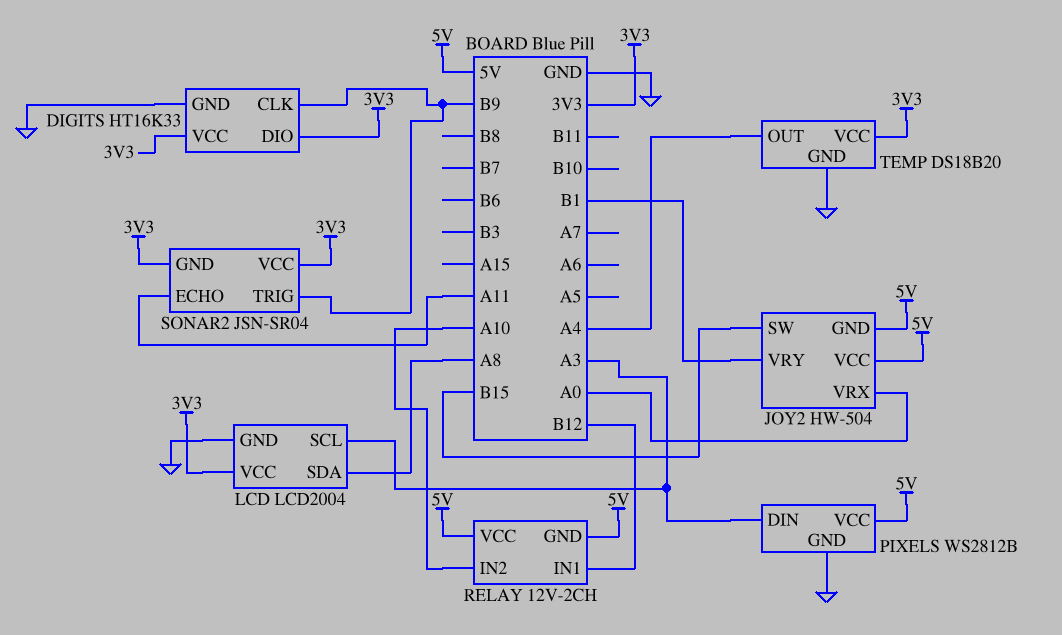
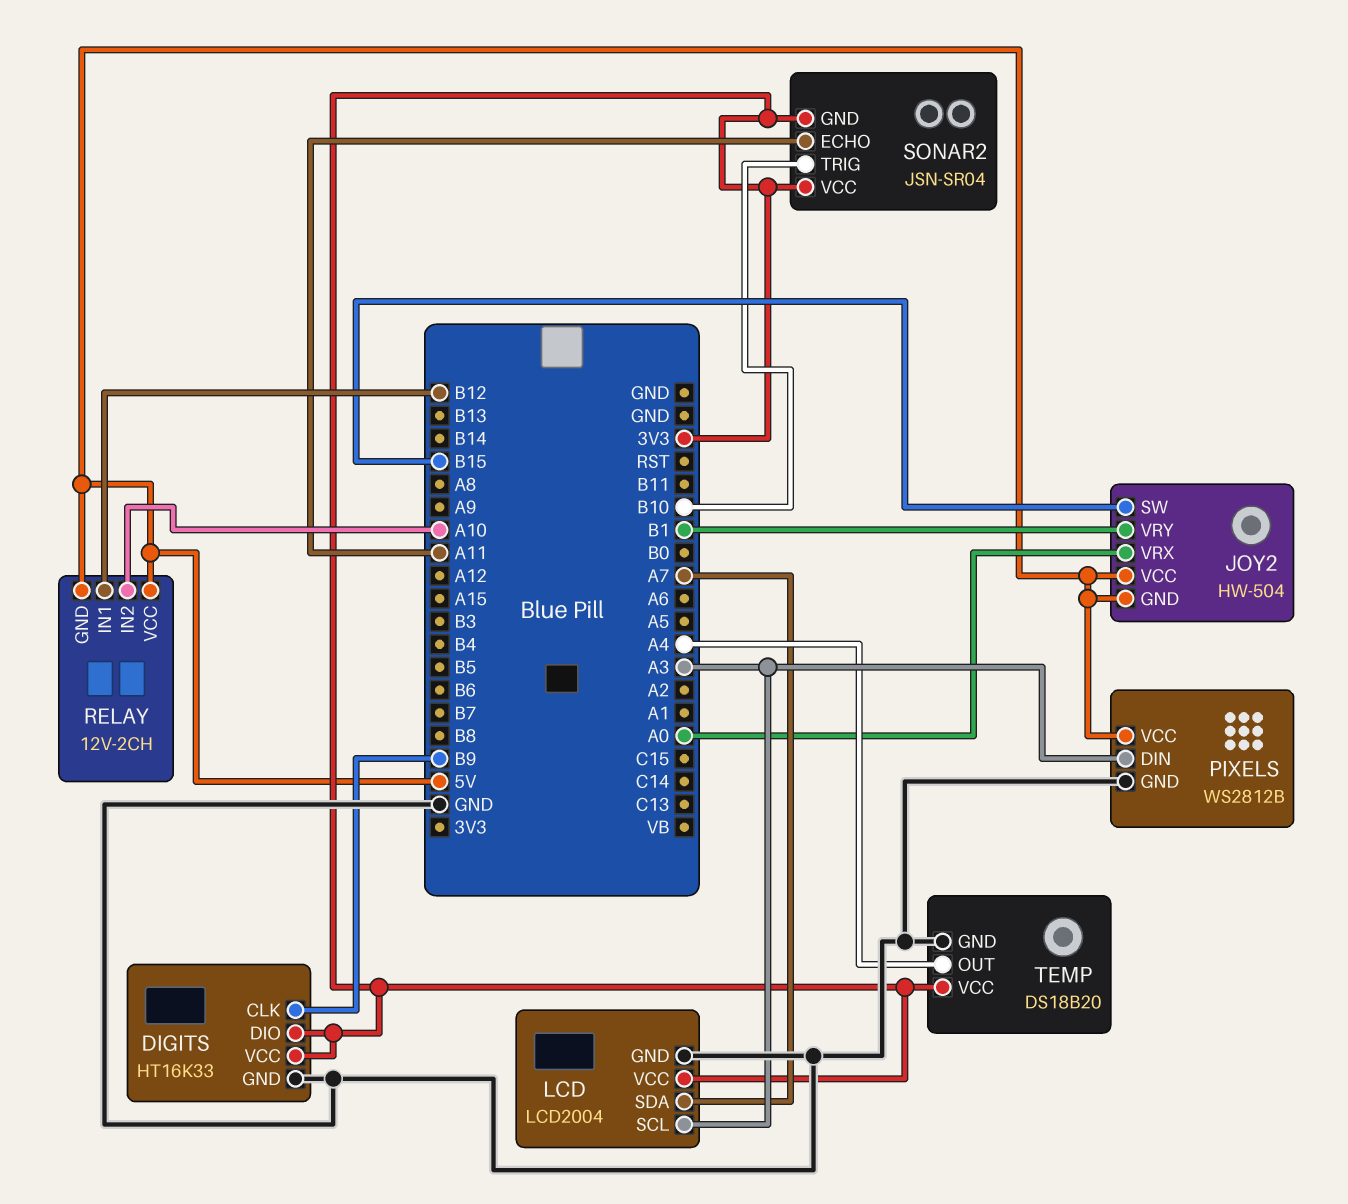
LCD pin SDA: A8 -> A7
SONAR2 pin TRIG: B9 -> B10

